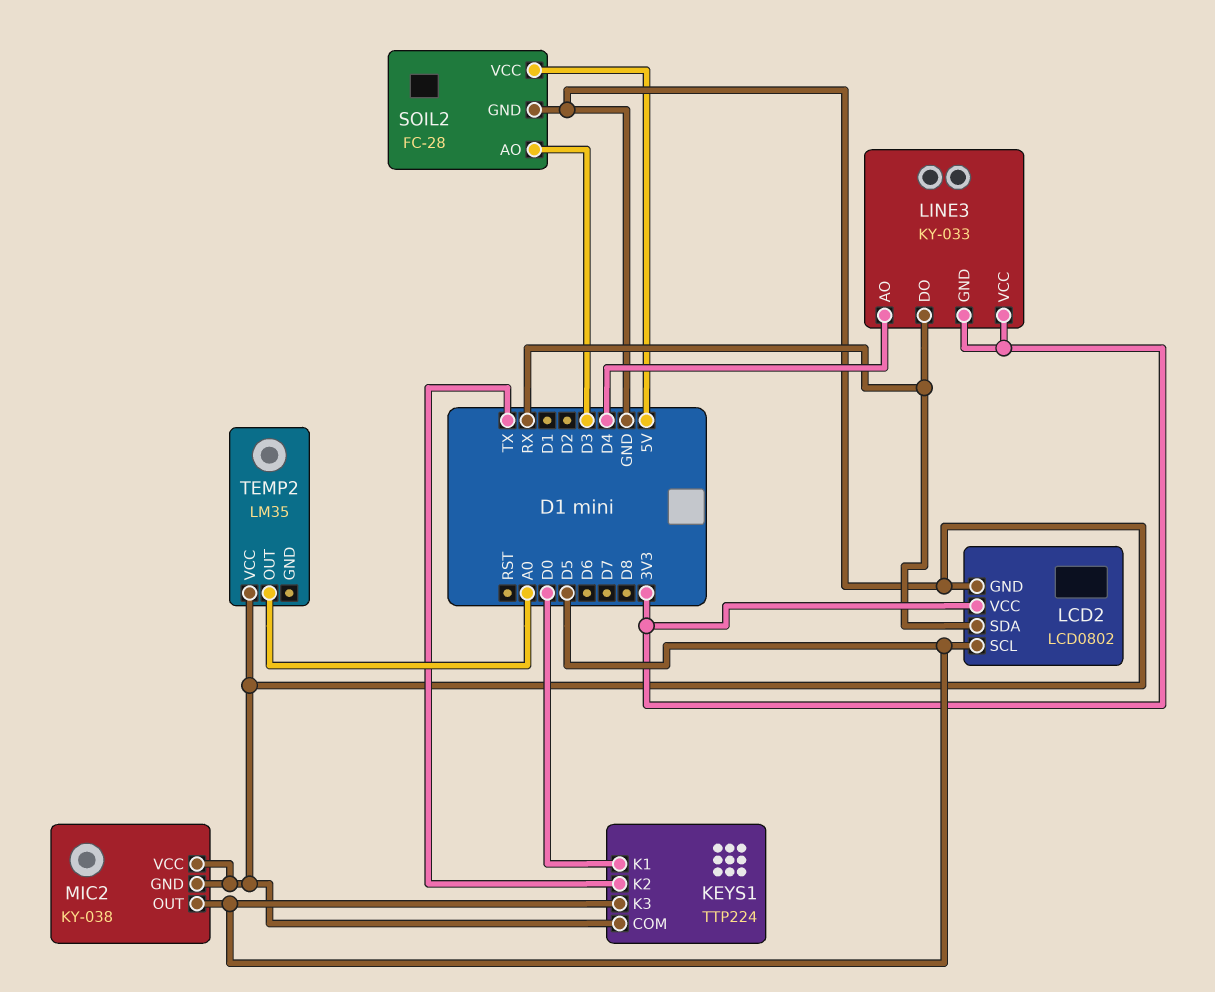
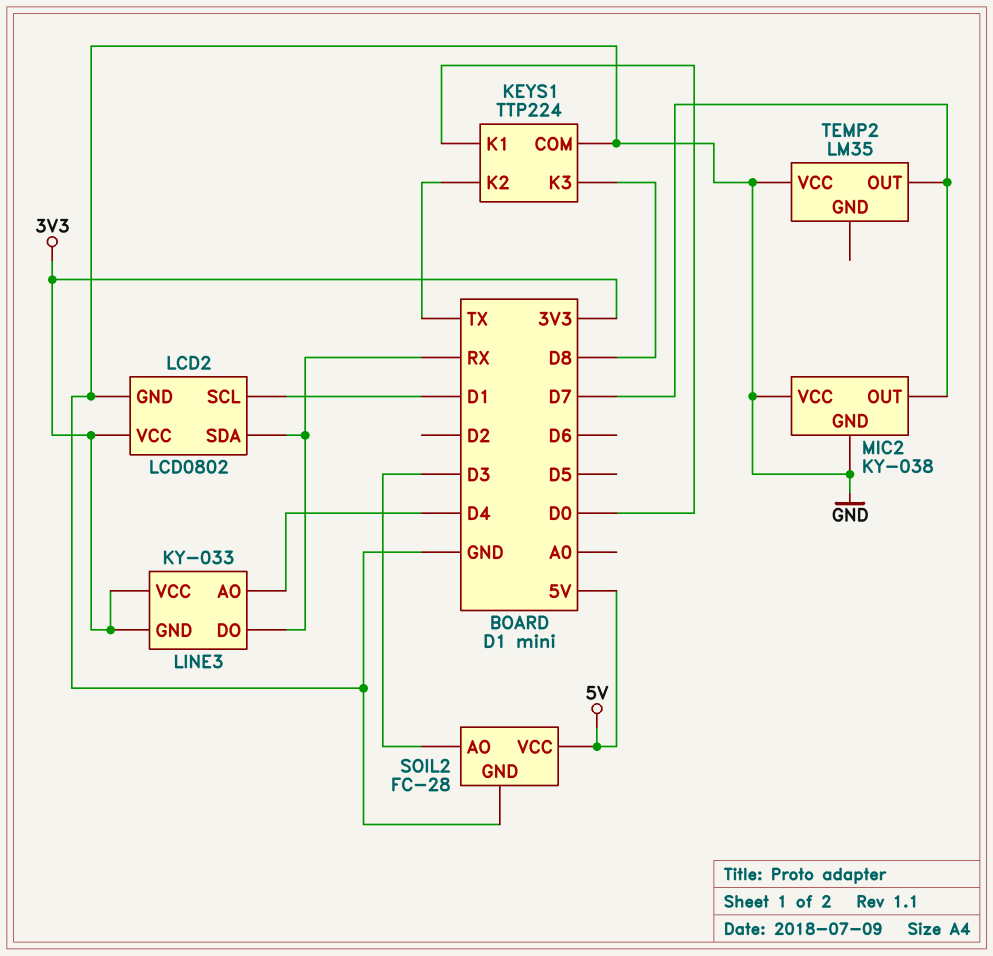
KEYS1 pin K3: D5 -> D8
LCD2 pin SCL: D5 -> D1
MIC2 pin OUT: D5 -> D7
TEMP2 pin OUT: A0 -> D7

